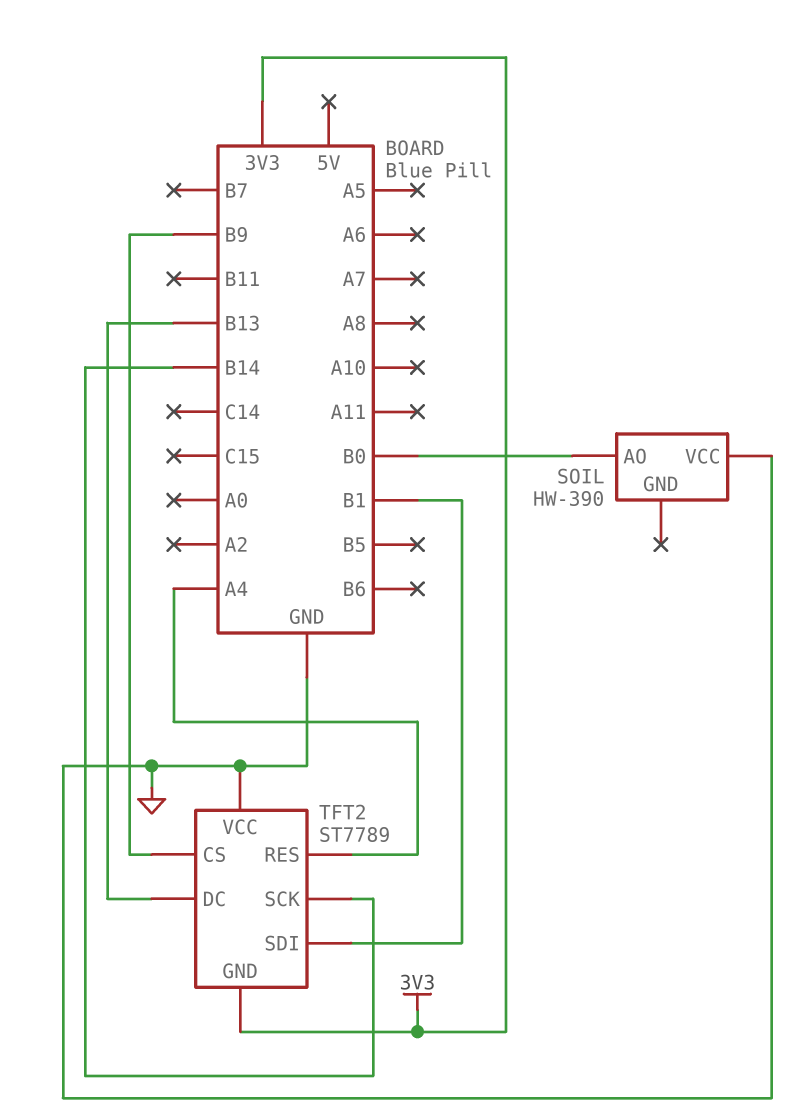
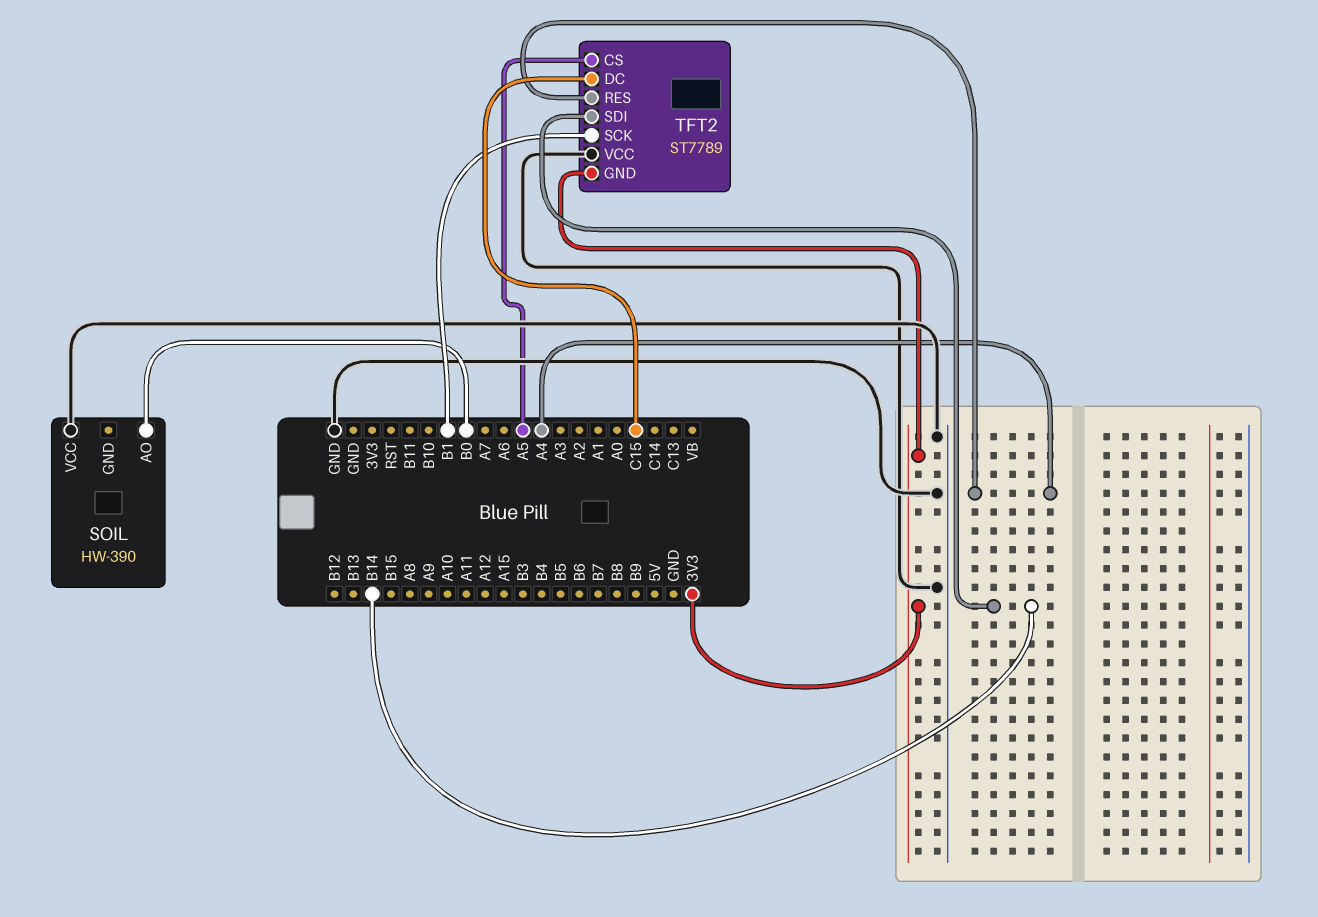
TFT2 pin CS: B9 -> A5
TFT2 pin DC: B13 -> C15
TFT2 pin SCK: B14 -> B1
TFT2 pin SDI: B1 -> B14

